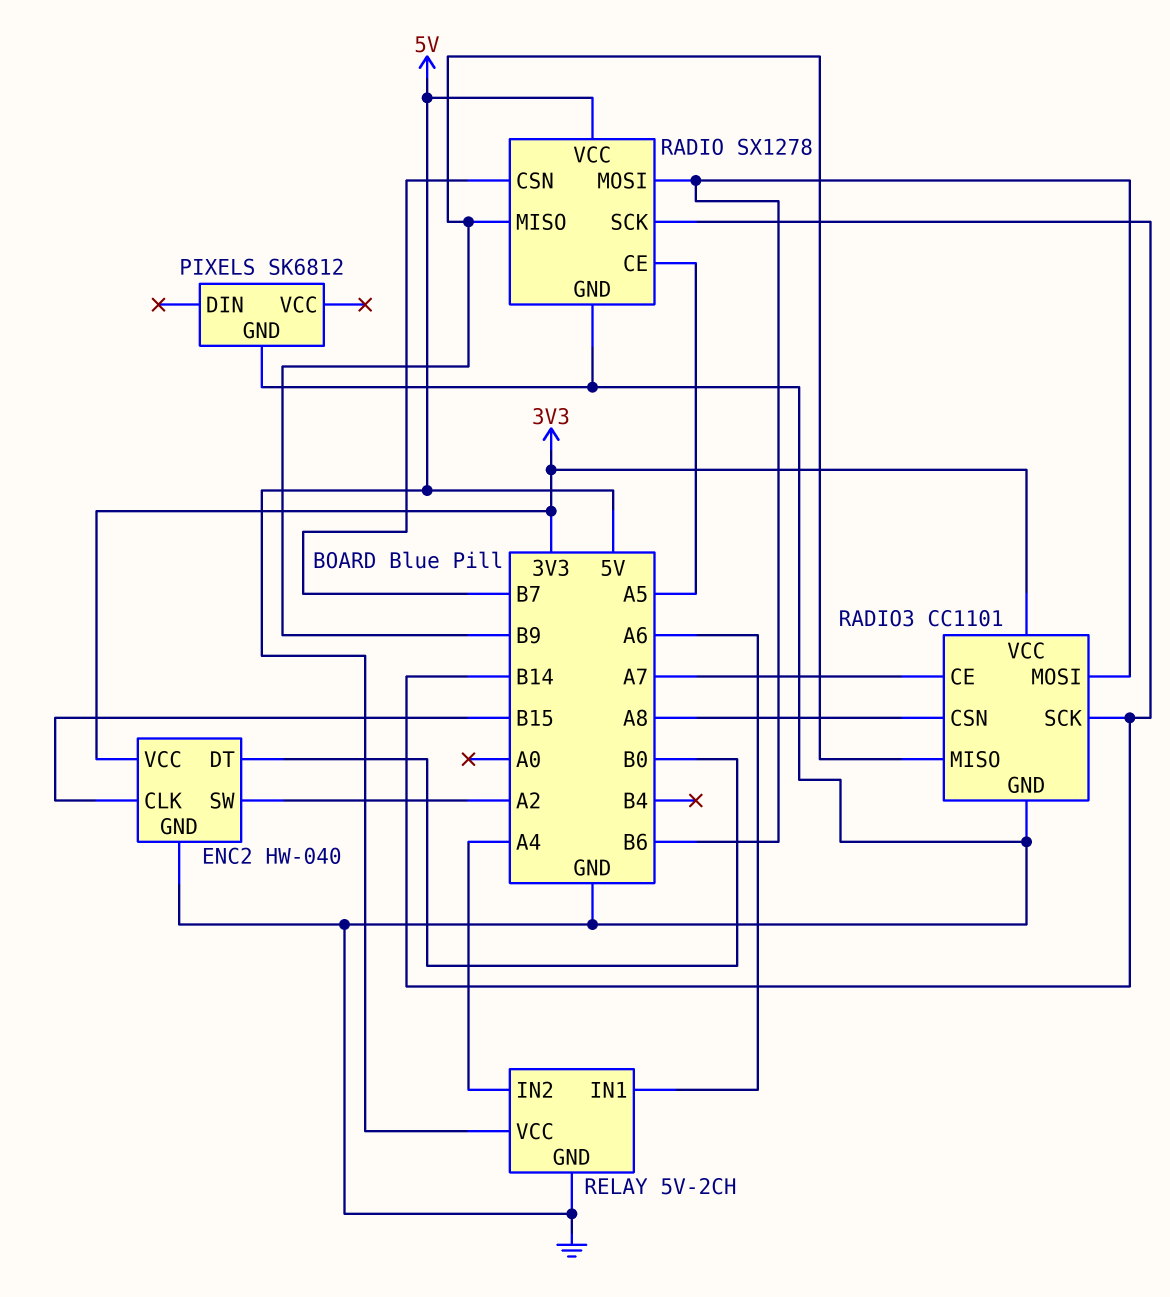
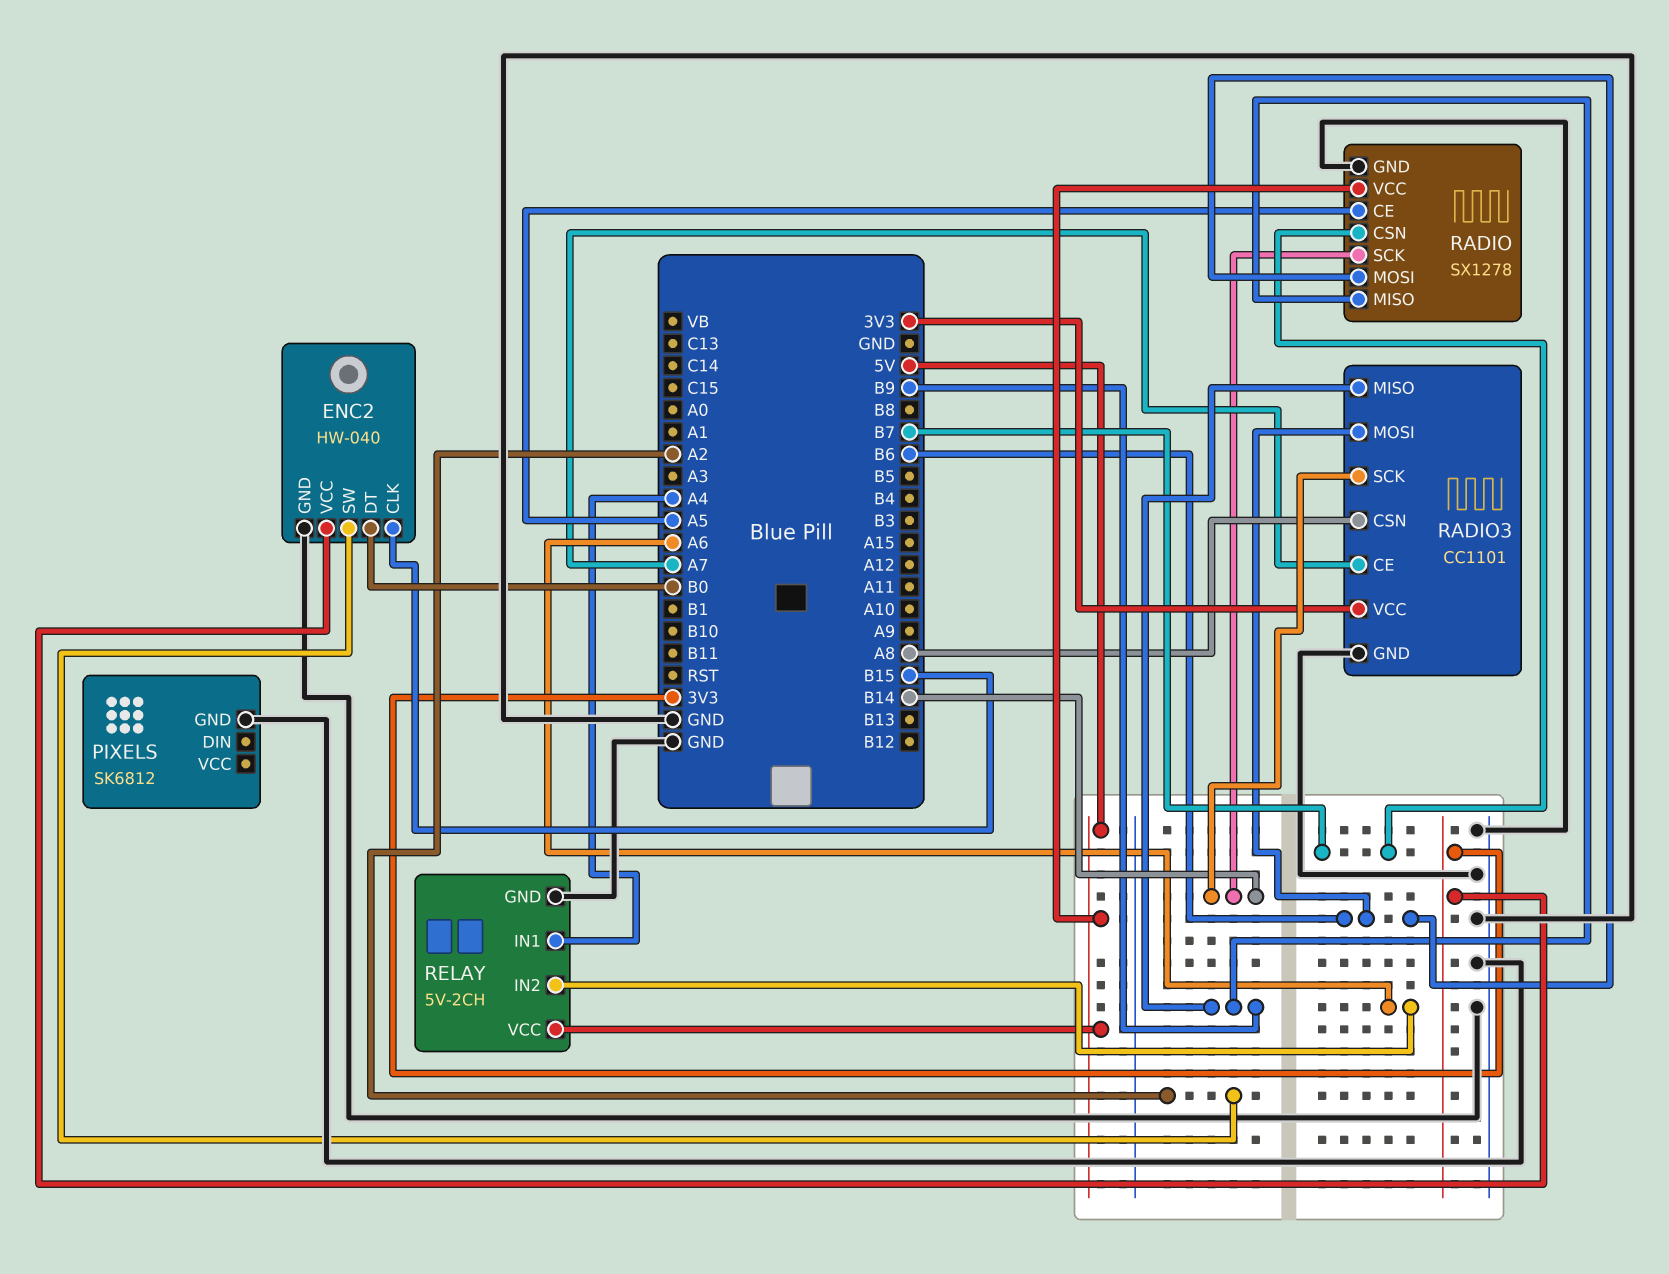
RELAY pin IN1: A6 -> A4
RELAY pin IN2: A4 -> A6

